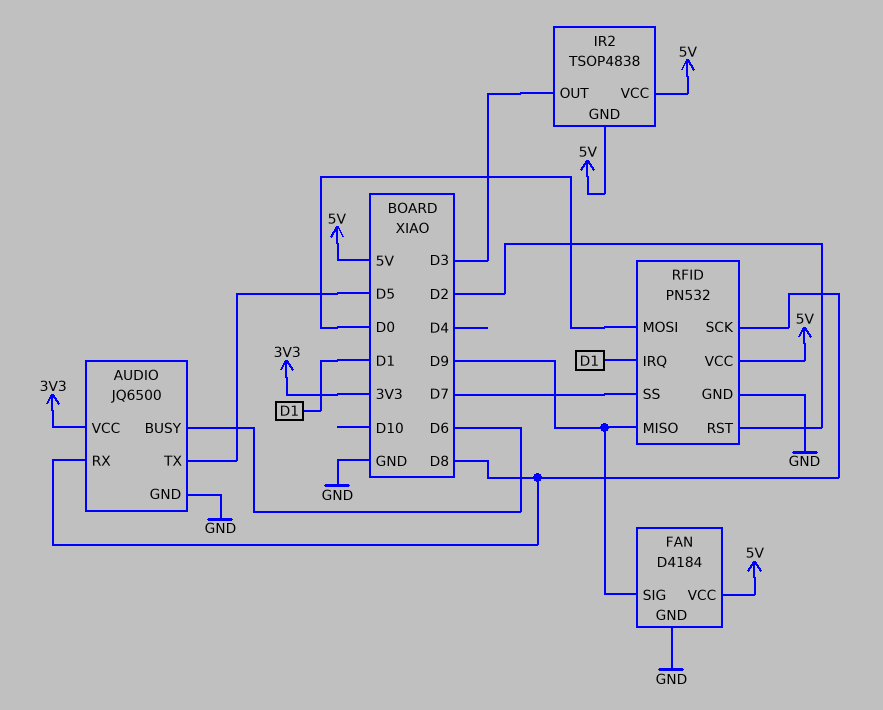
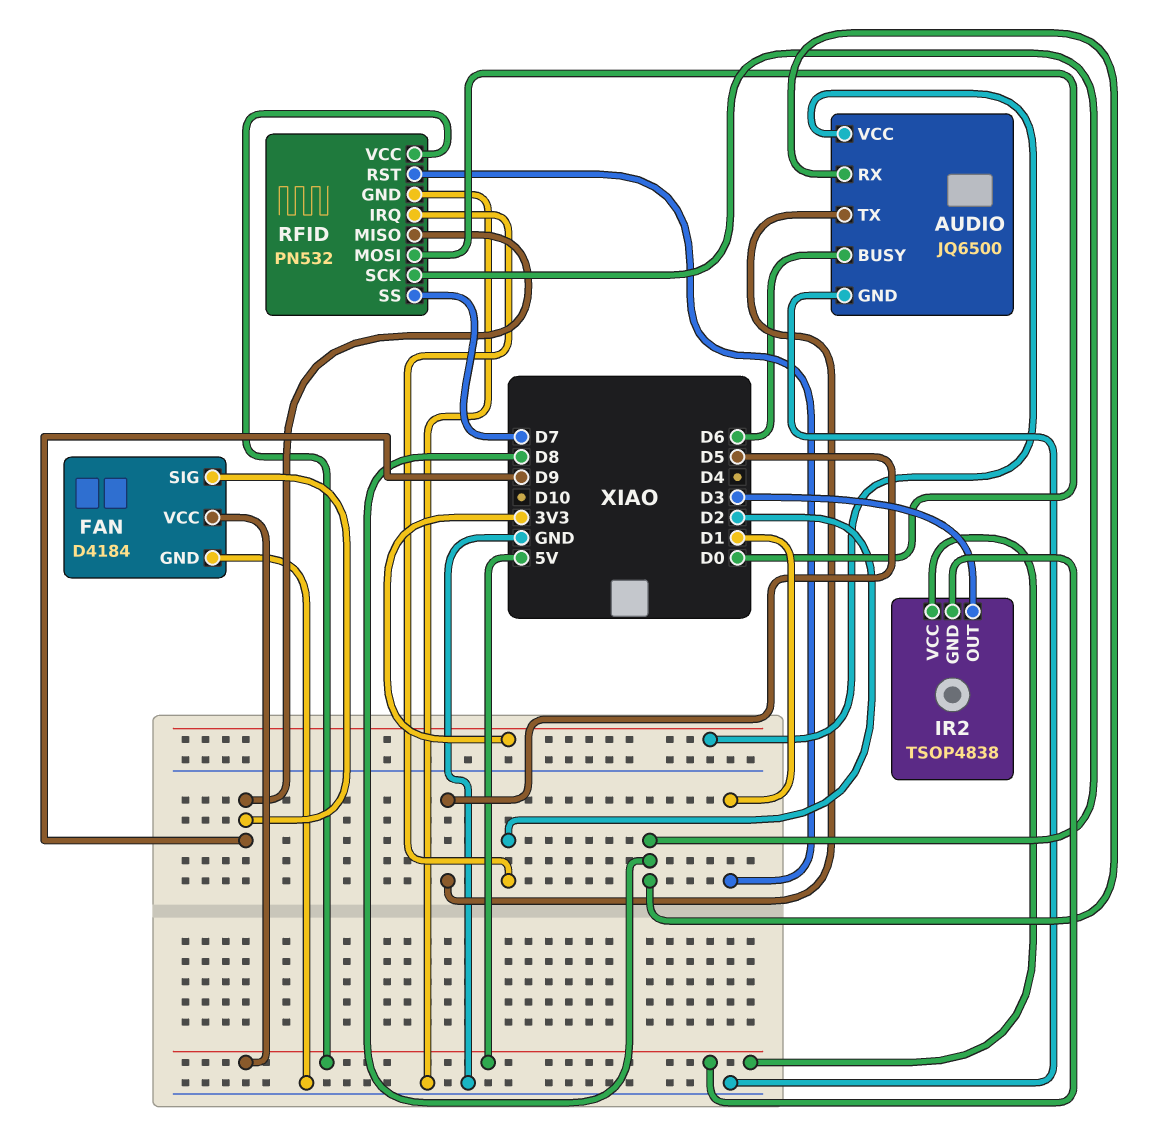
RFID pin IRQ: D1 -> D2
RFID pin RST: D2 -> D1

